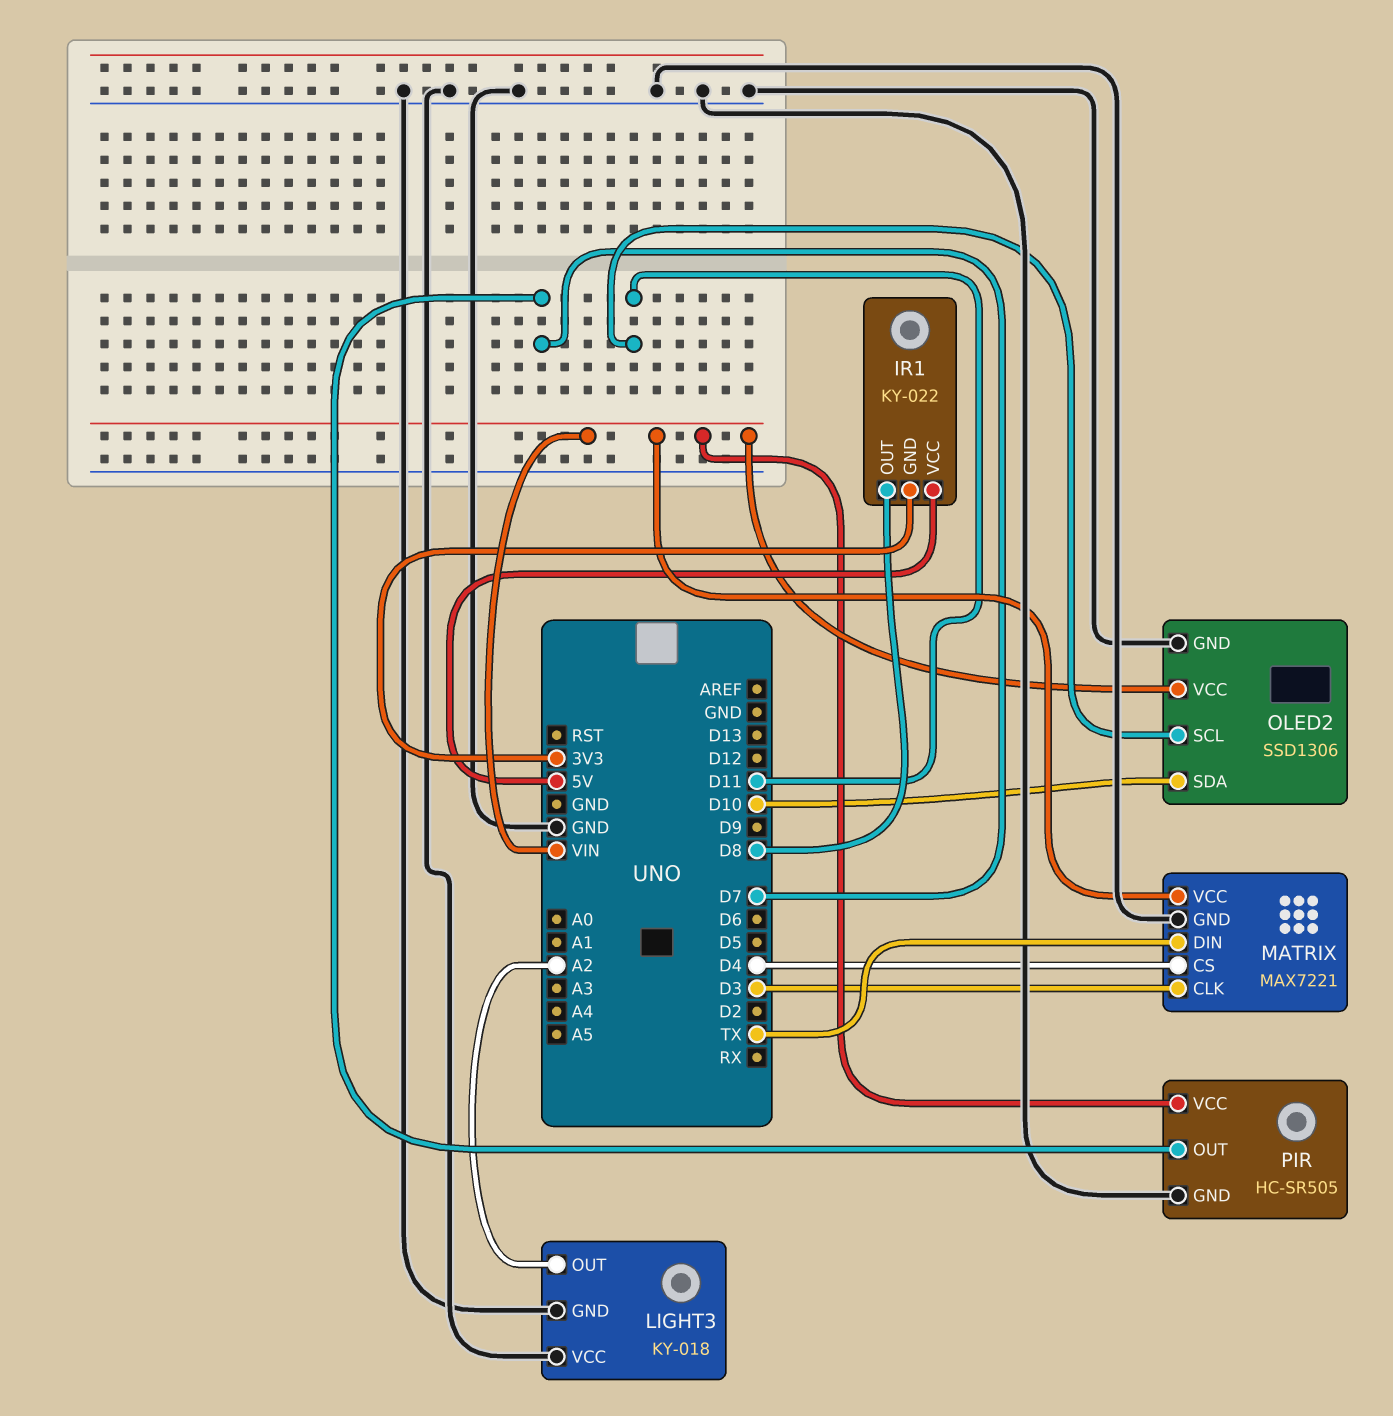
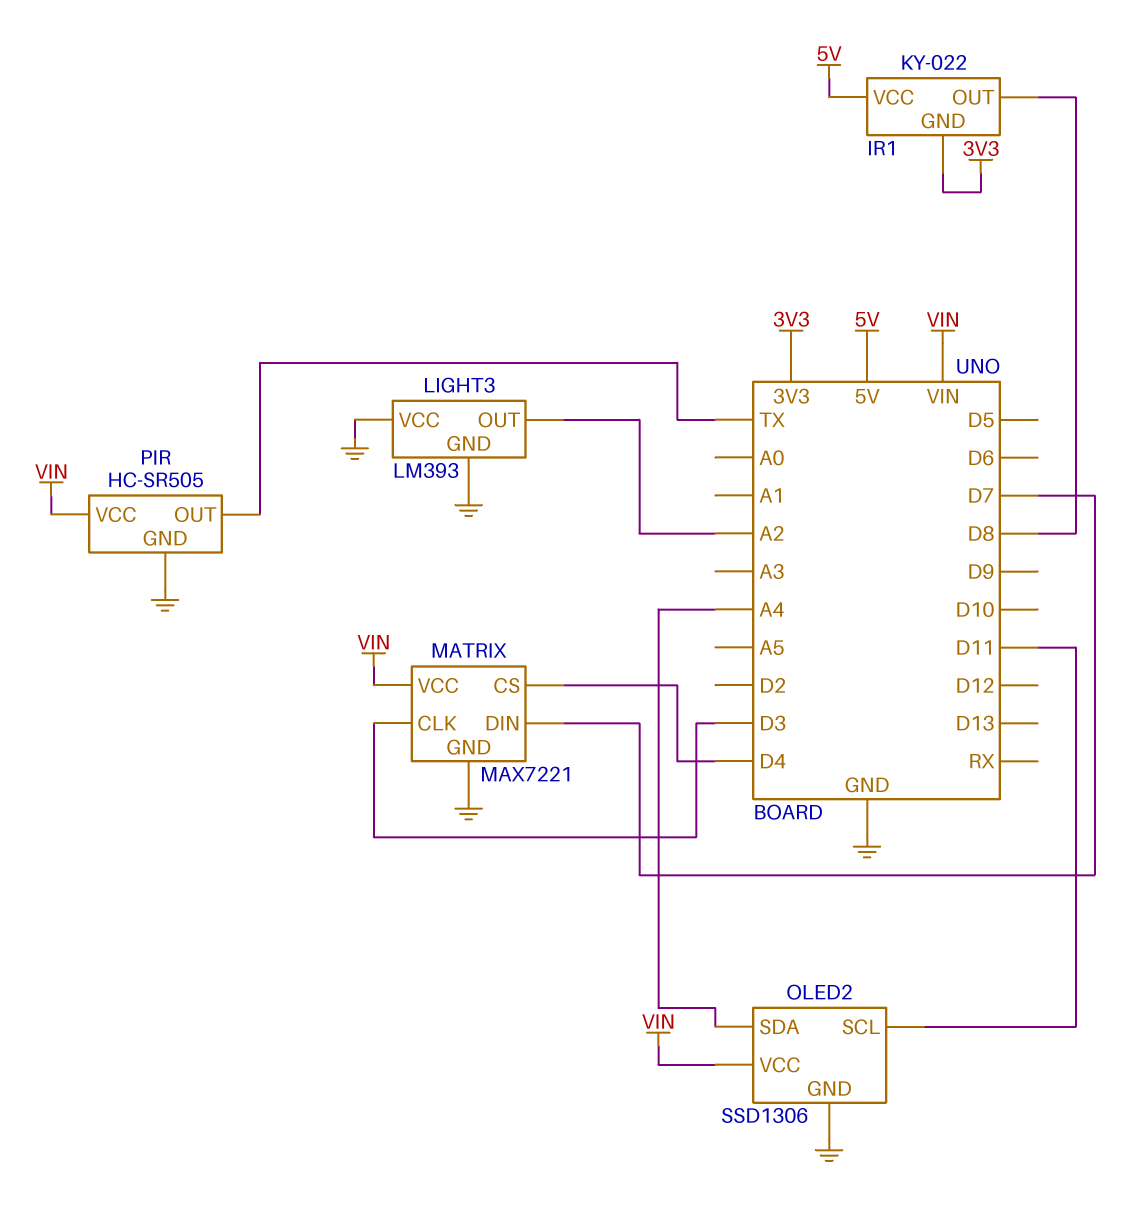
LIGHT3: KY-018 -> LM393
MATRIX pin DIN: TX -> D7
OLED2 pin SDA: D10 -> A4
PIR pin OUT: D7 -> TX

